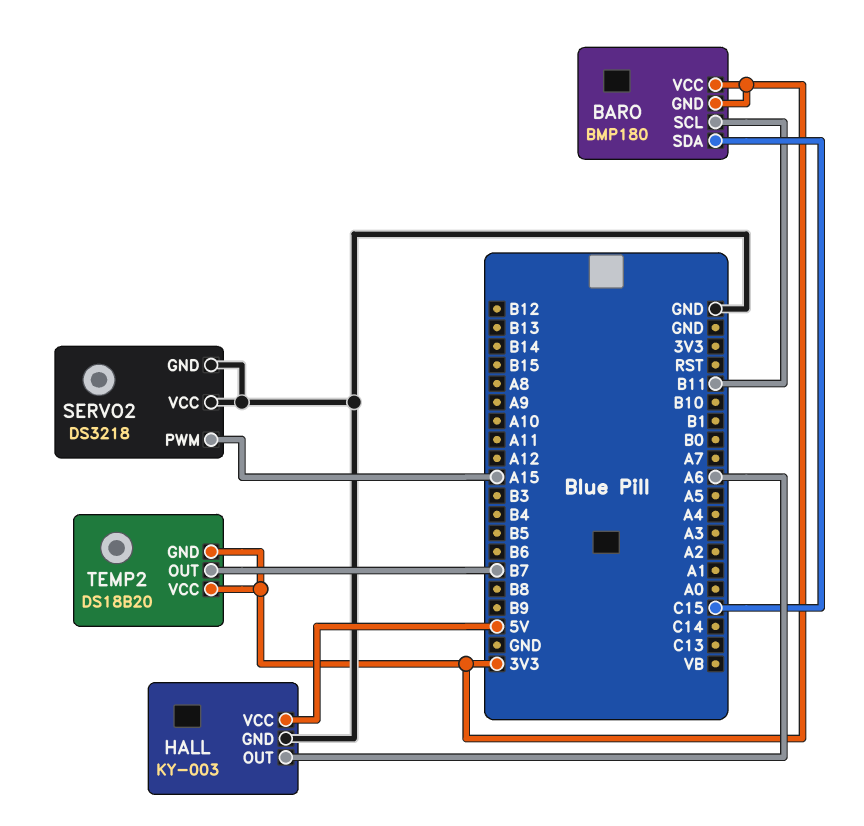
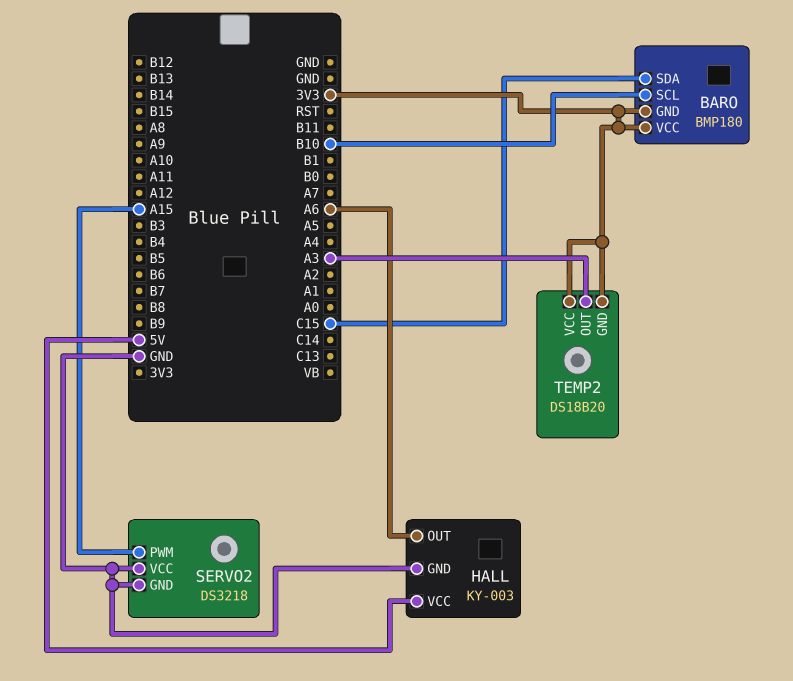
BARO pin SCL: B11 -> B10
TEMP2 pin OUT: B7 -> A3

